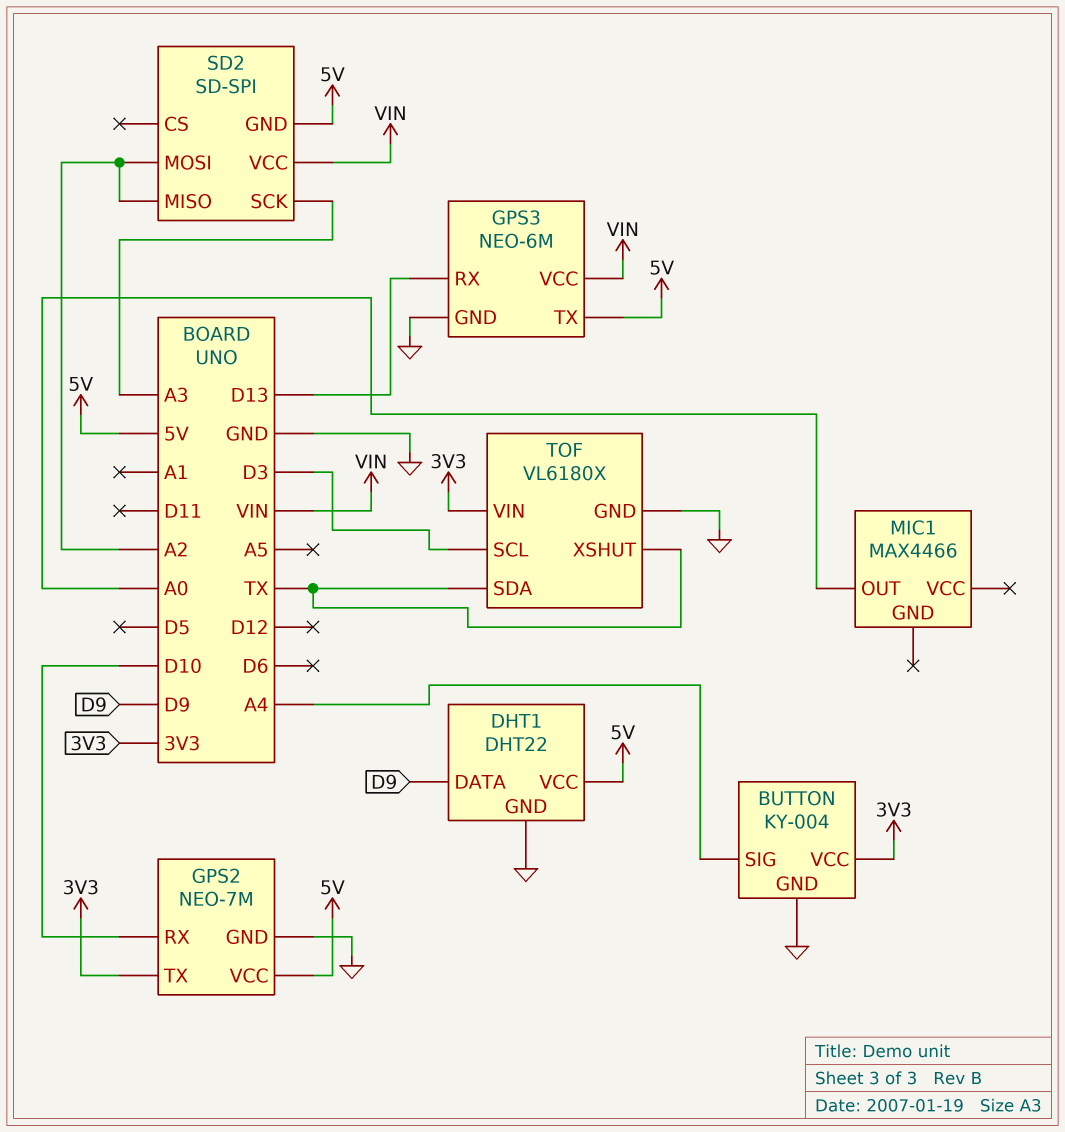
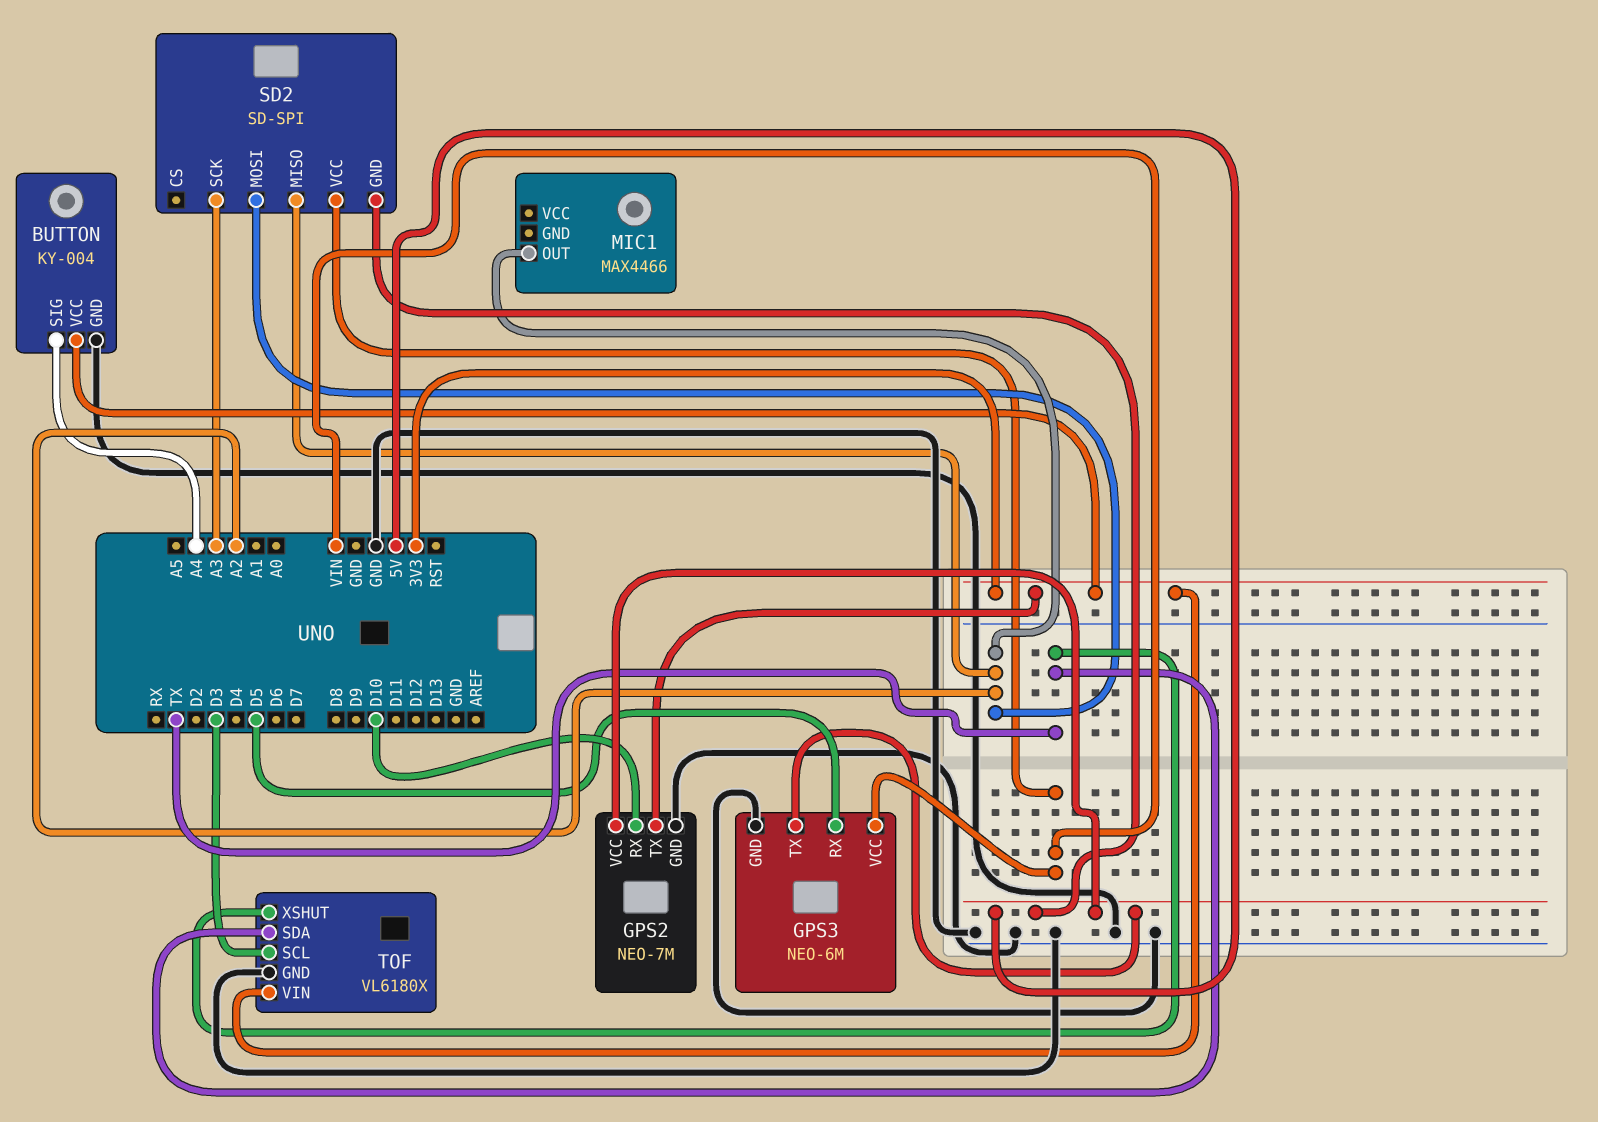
DHT1: DHT22 -> none
DHT1 pin DATA: D9 -> none
DHT1 pin GND: GND -> none
DHT1 pin VCC: 5V -> none
GPS3 pin RX: D13 -> D5
MIC1 pin OUT: A0 -> A2

